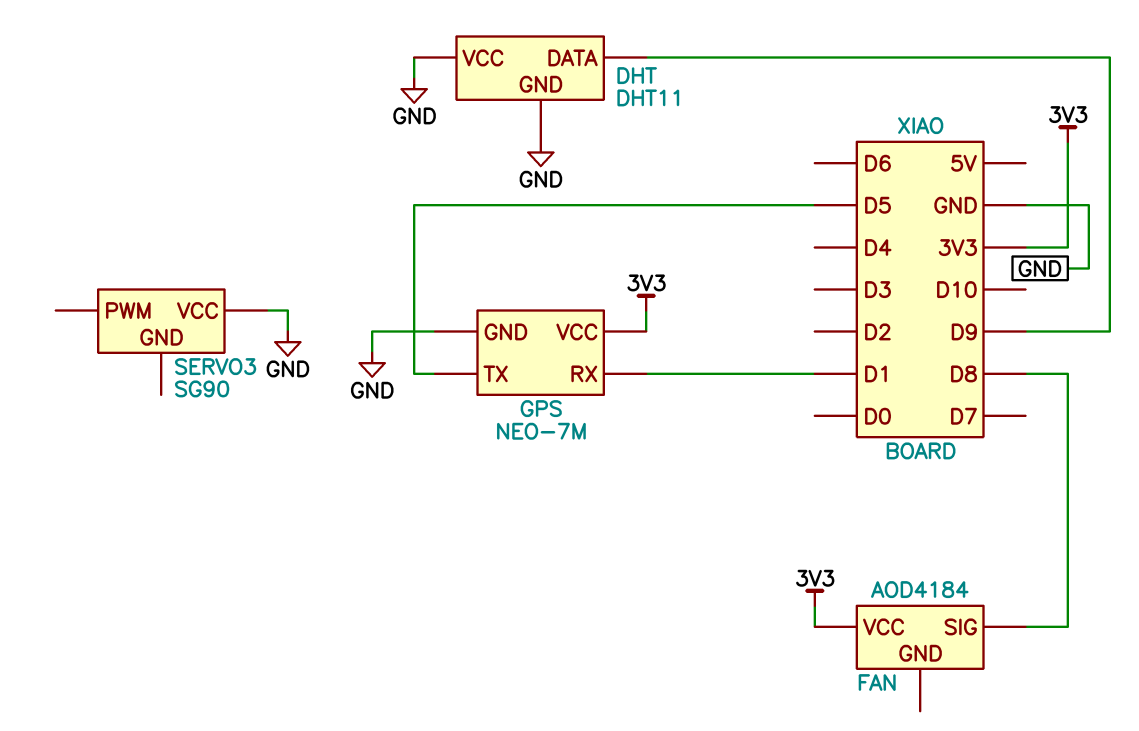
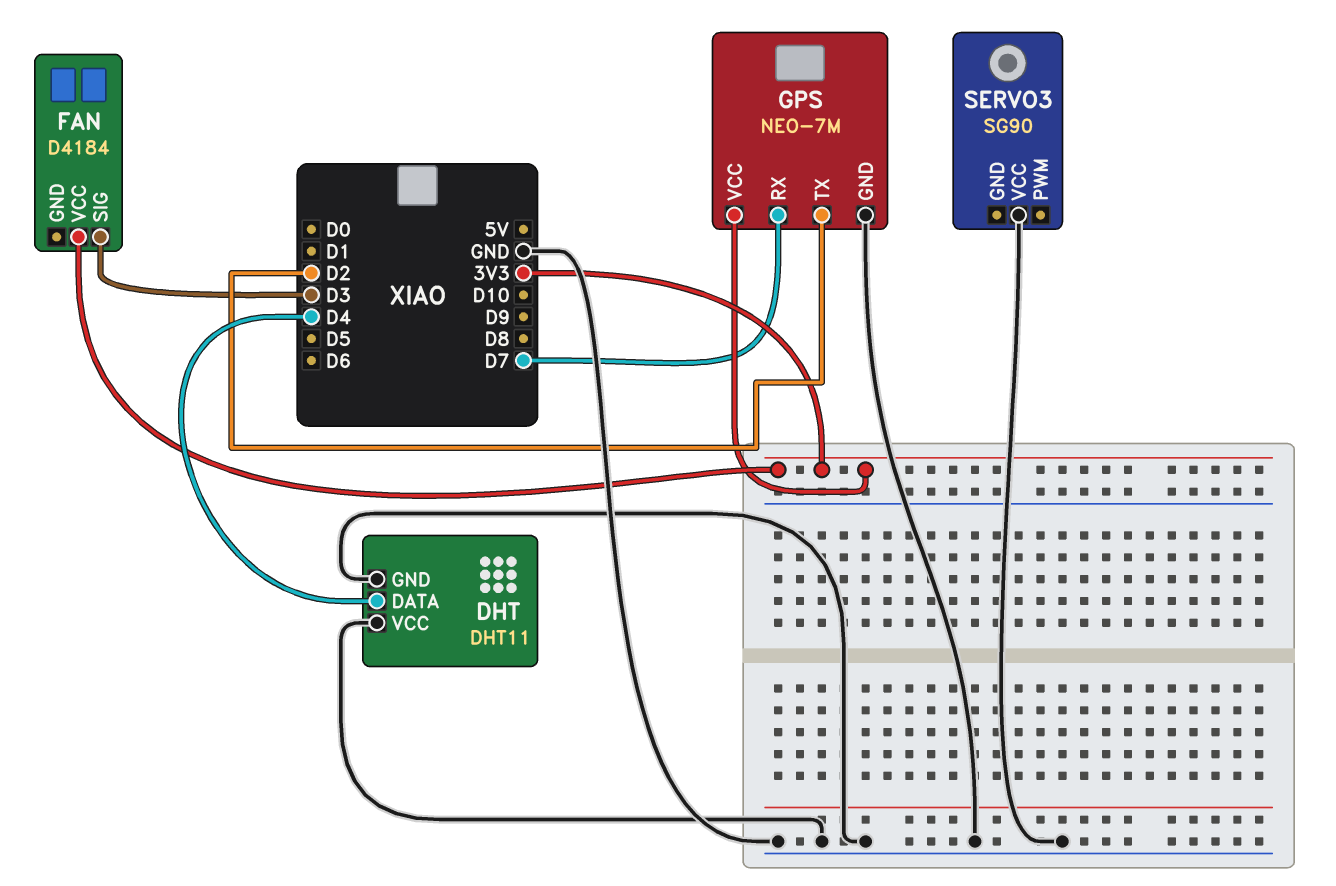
DHT pin DATA: D9 -> D4
FAN: AOD4184 -> D4184
FAN pin SIG: D8 -> D3
GPS pin RX: D1 -> D7
GPS pin TX: D5 -> D2

